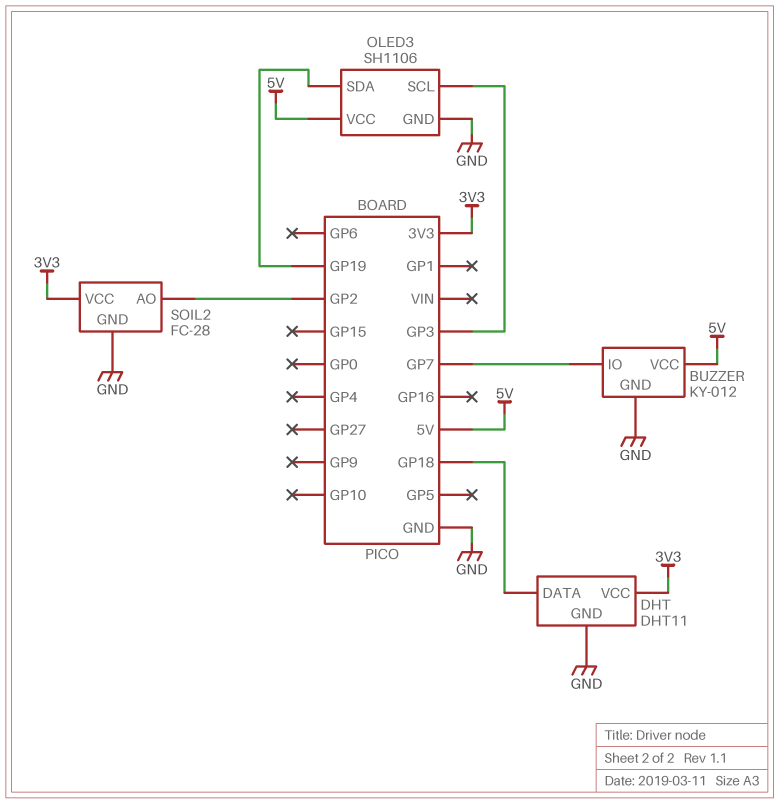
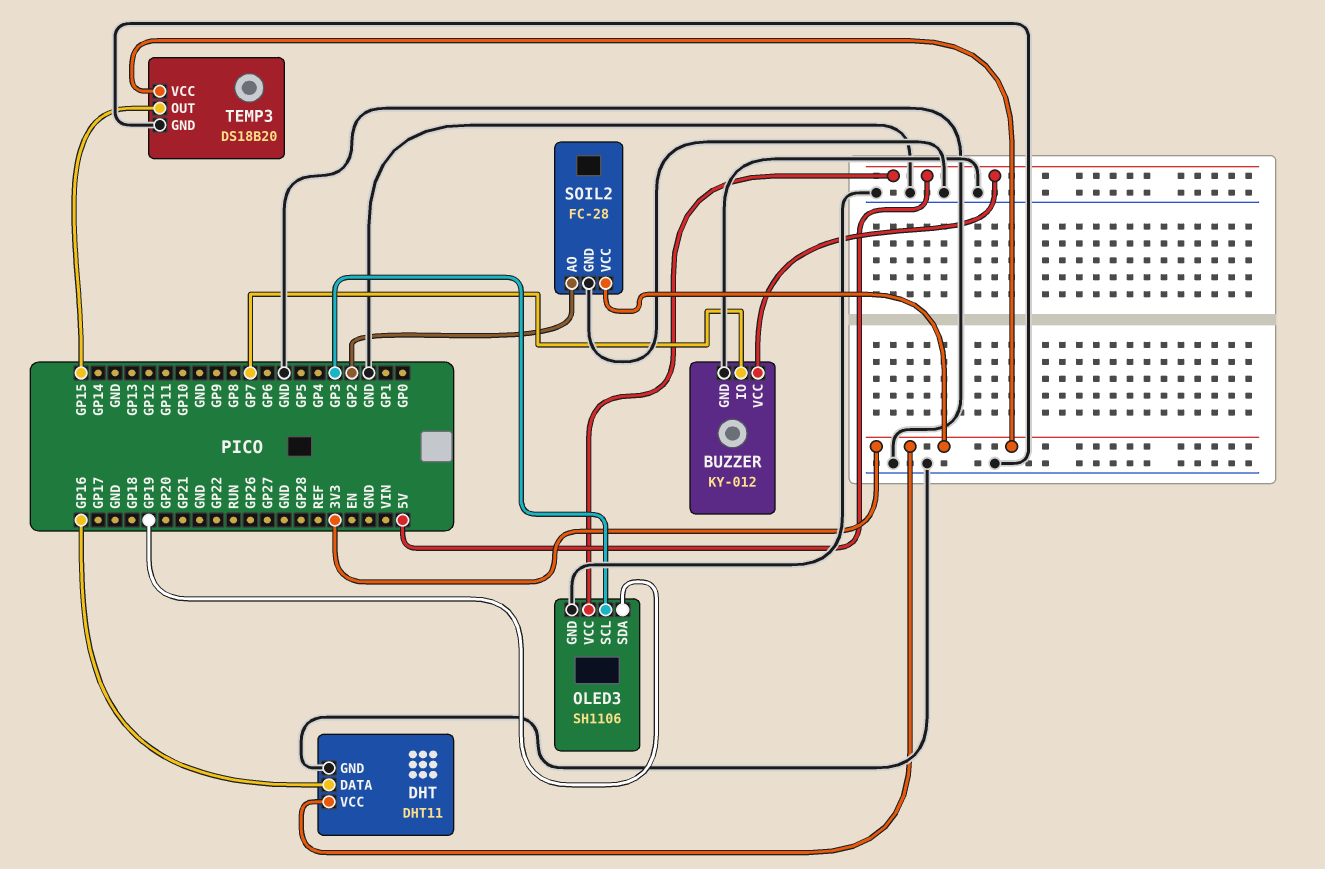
DHT pin DATA: GP18 -> GP16
TEMP3: none -> DS18B20
TEMP3 pin GND: none -> GND
TEMP3 pin OUT: none -> GP15
TEMP3 pin VCC: none -> 3V3

